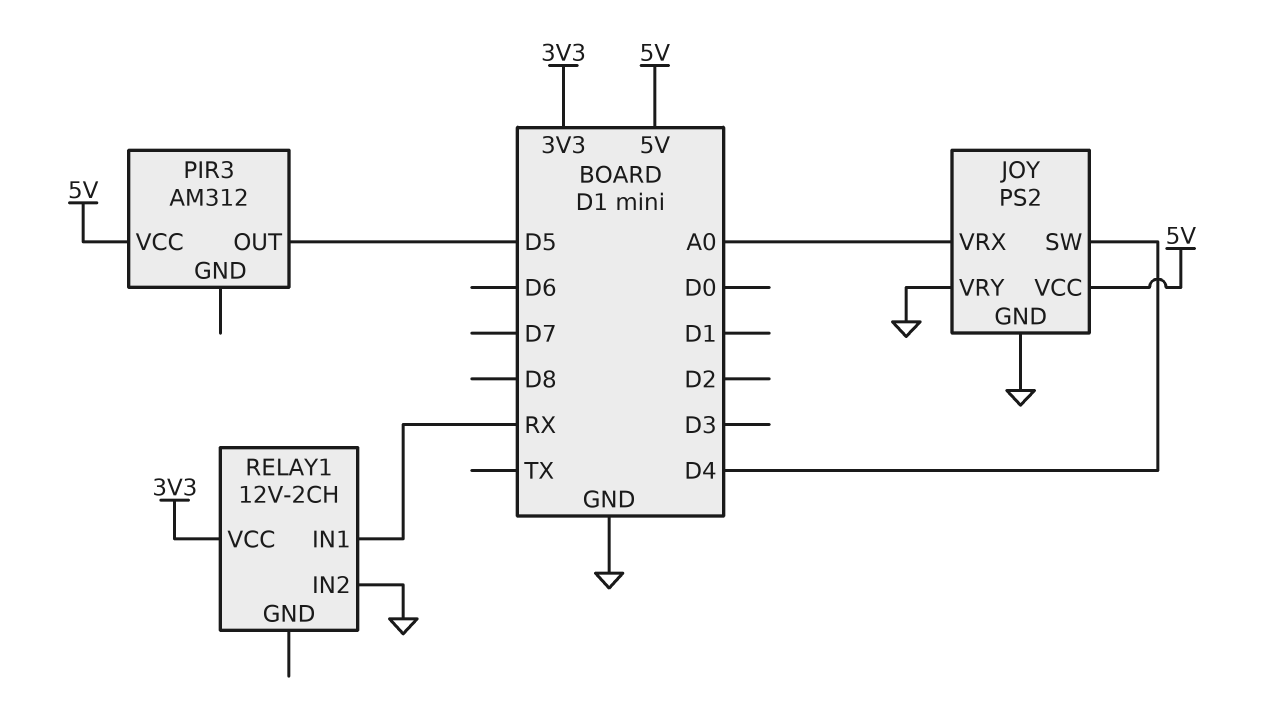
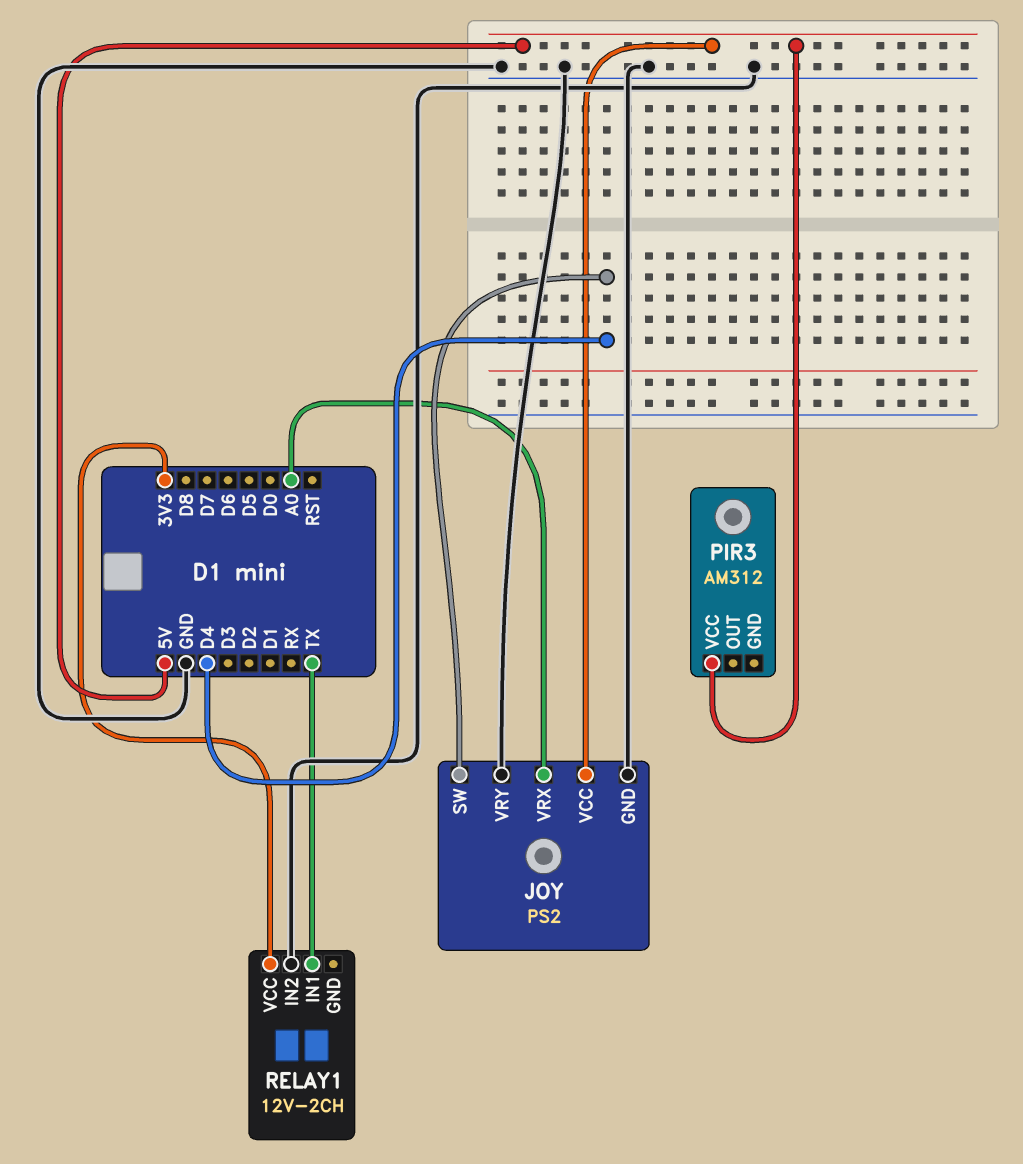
PIR3 pin OUT: D5 -> none
RELAY1 pin IN1: RX -> TX

